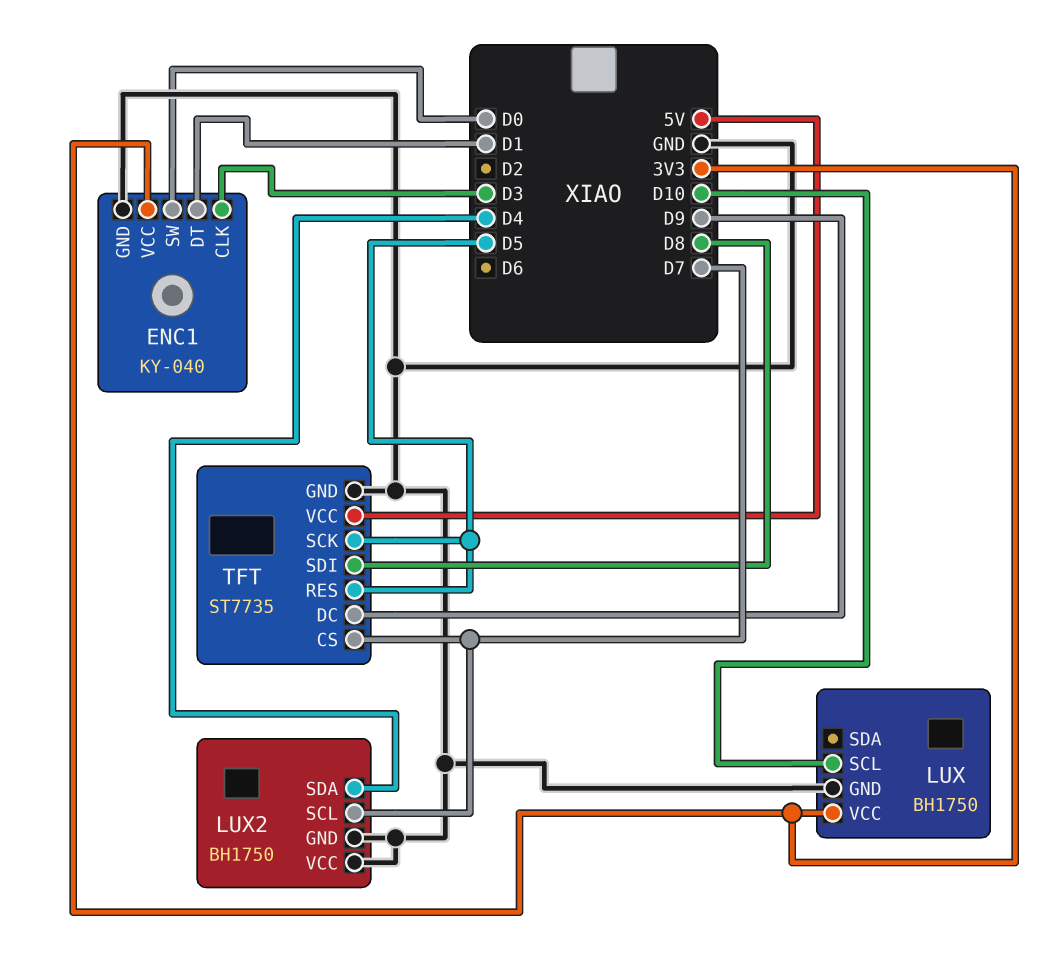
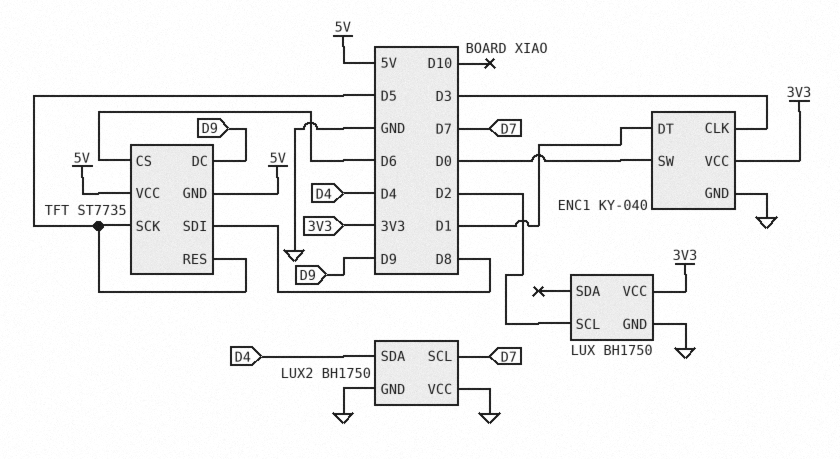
LUX pin SCL: D10 -> D2
TFT pin CS: D7 -> D6
TFT pin GND: GND -> 5V

